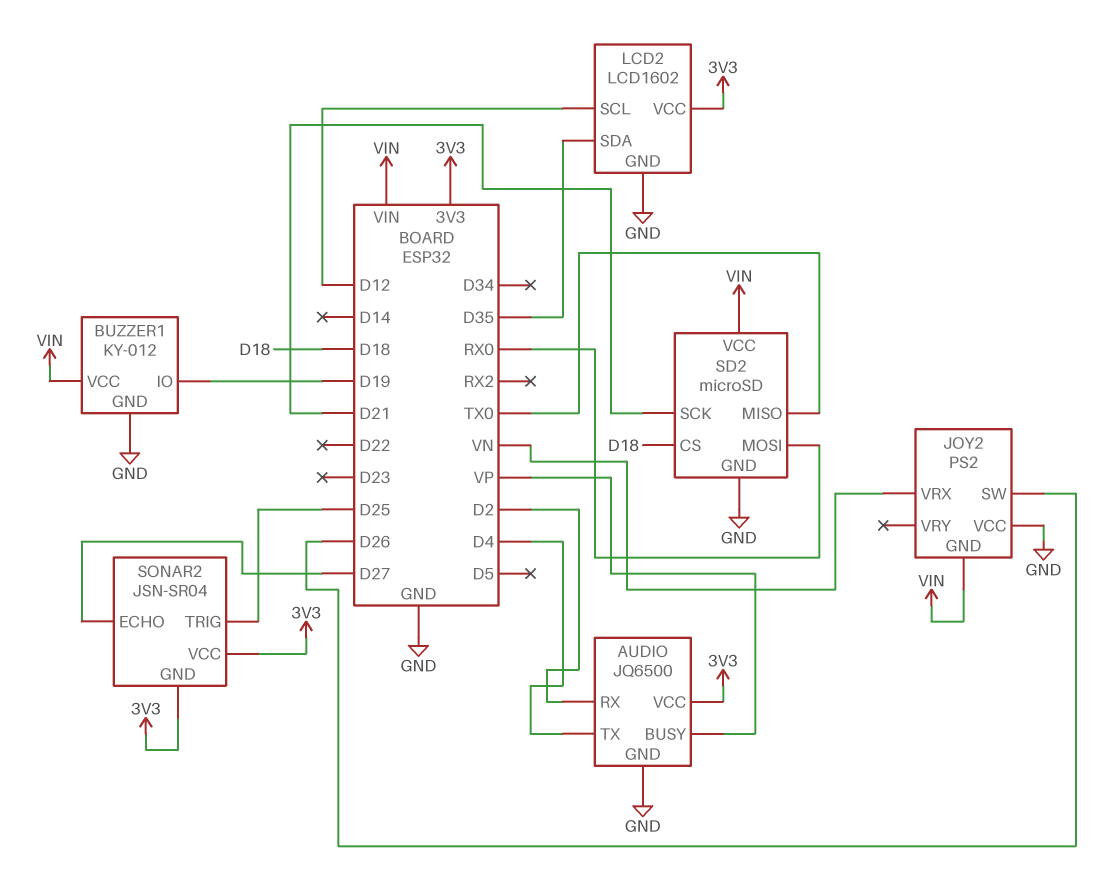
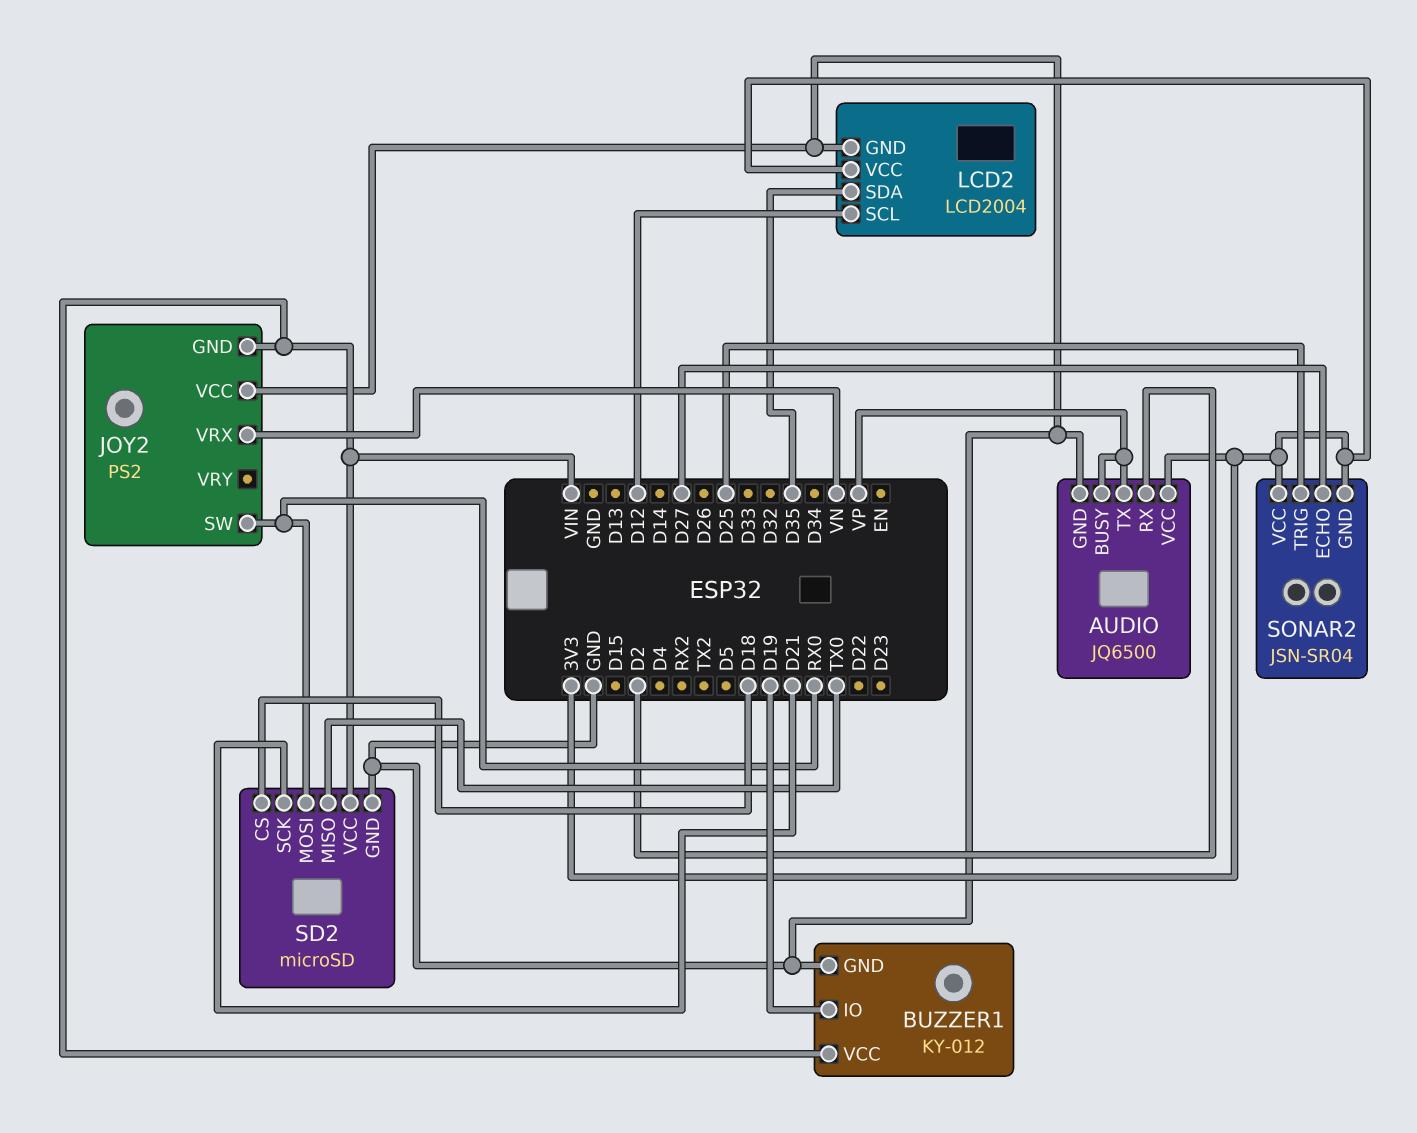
AUDIO pin TX: D4 -> VP
JOY2 pin SW: D26 -> RX0
LCD2: LCD1602 -> LCD2004

